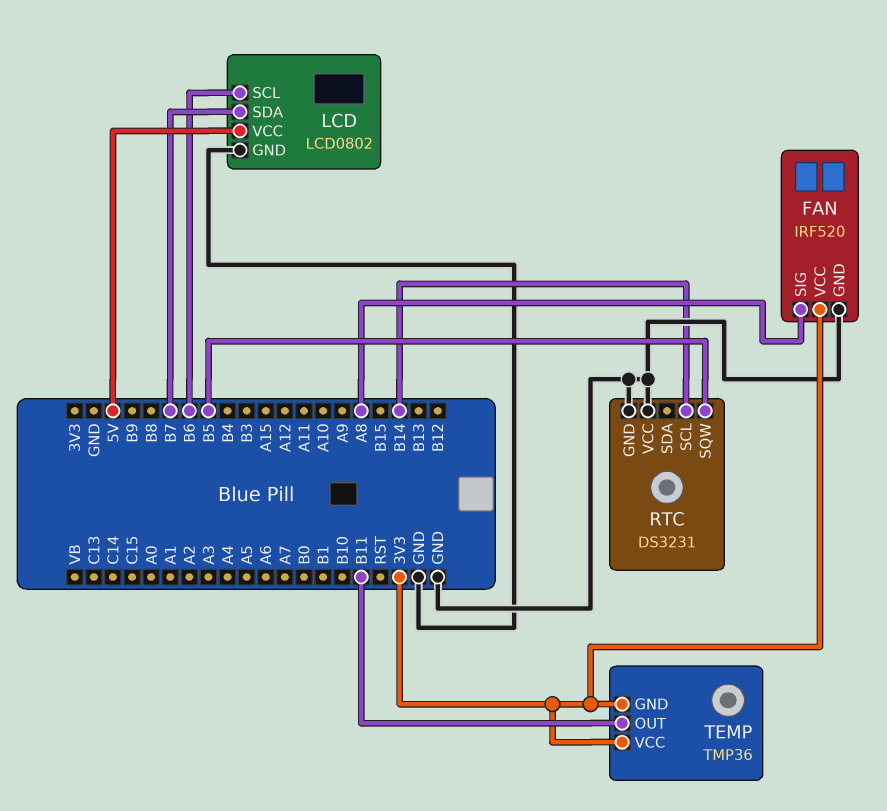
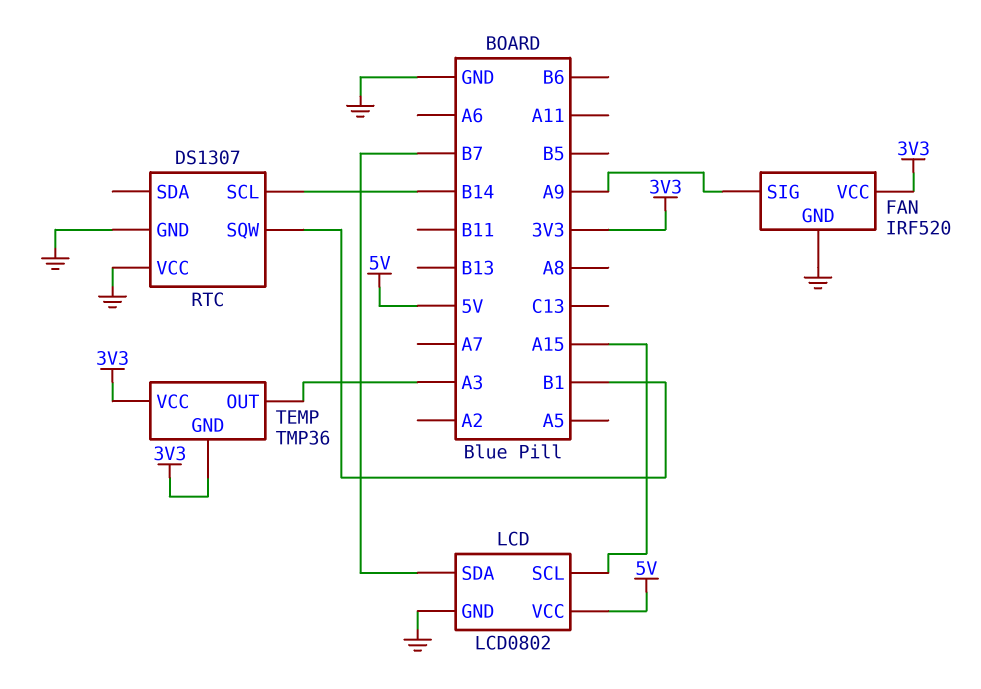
FAN pin SIG: A8 -> A9
LCD pin SCL: B6 -> A15
RTC: DS3231 -> DS1307
RTC pin SQW: B5 -> B1
TEMP pin OUT: B11 -> A3

